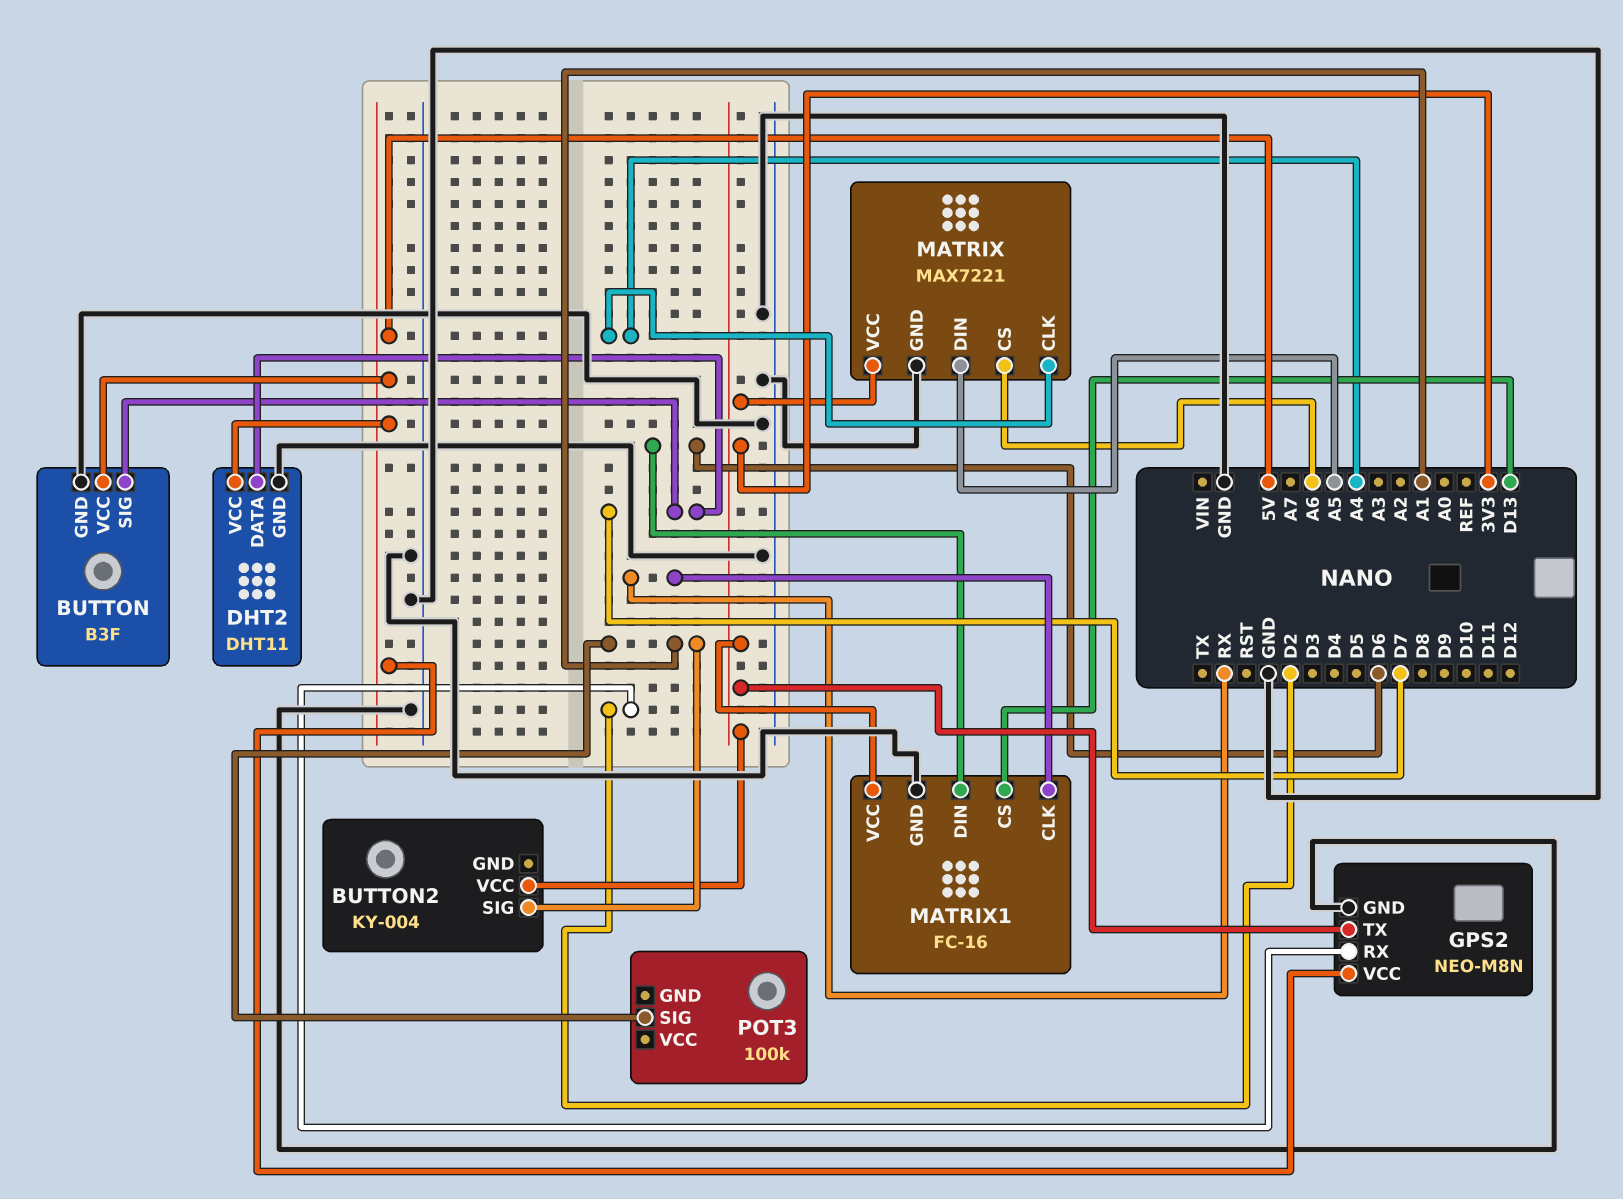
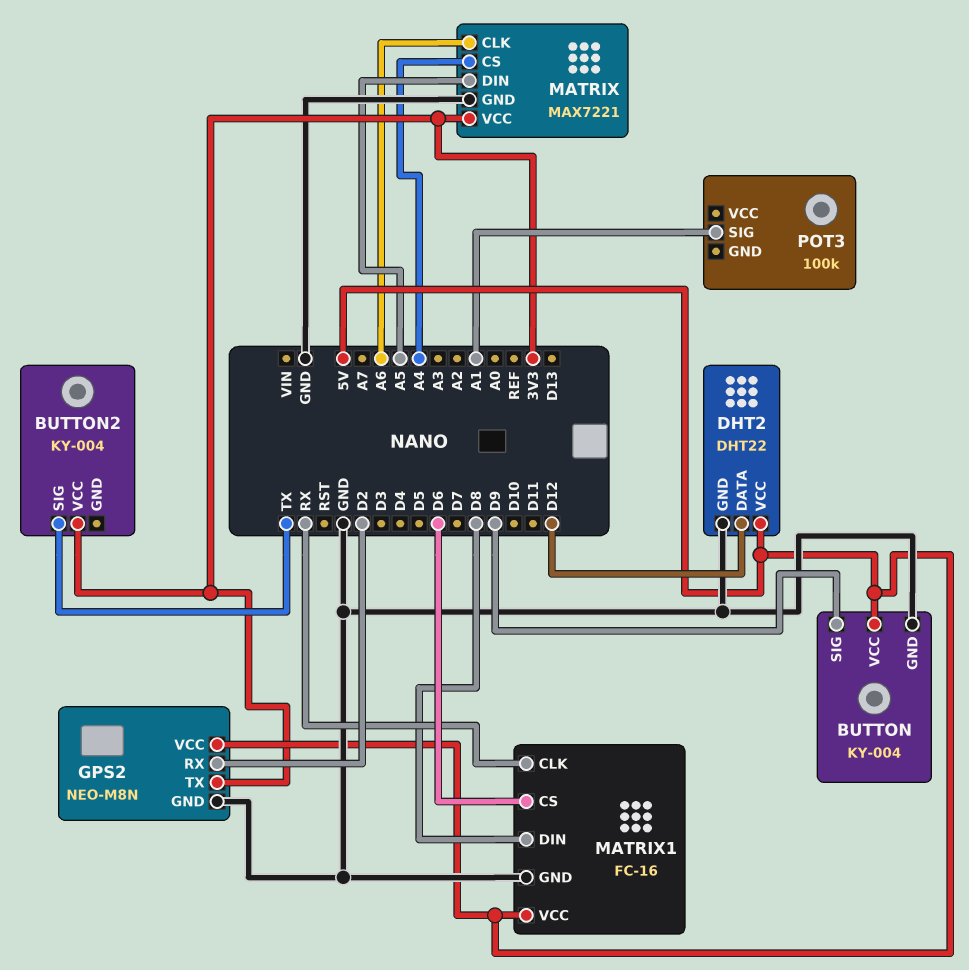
BUTTON: B3F -> KY-004
BUTTON pin SIG: D7 -> D9
BUTTON2 pin SIG: A1 -> TX
DHT2: DHT11 -> DHT22
DHT2 pin DATA: D7 -> D12
MATRIX pin CLK: A4 -> A6
MATRIX pin CS: A6 -> A4
MATRIX1 pin CS: D13 -> D6
MATRIX1 pin DIN: D6 -> D8
MATRIX1 pin VCC: 3V3 -> 5V

